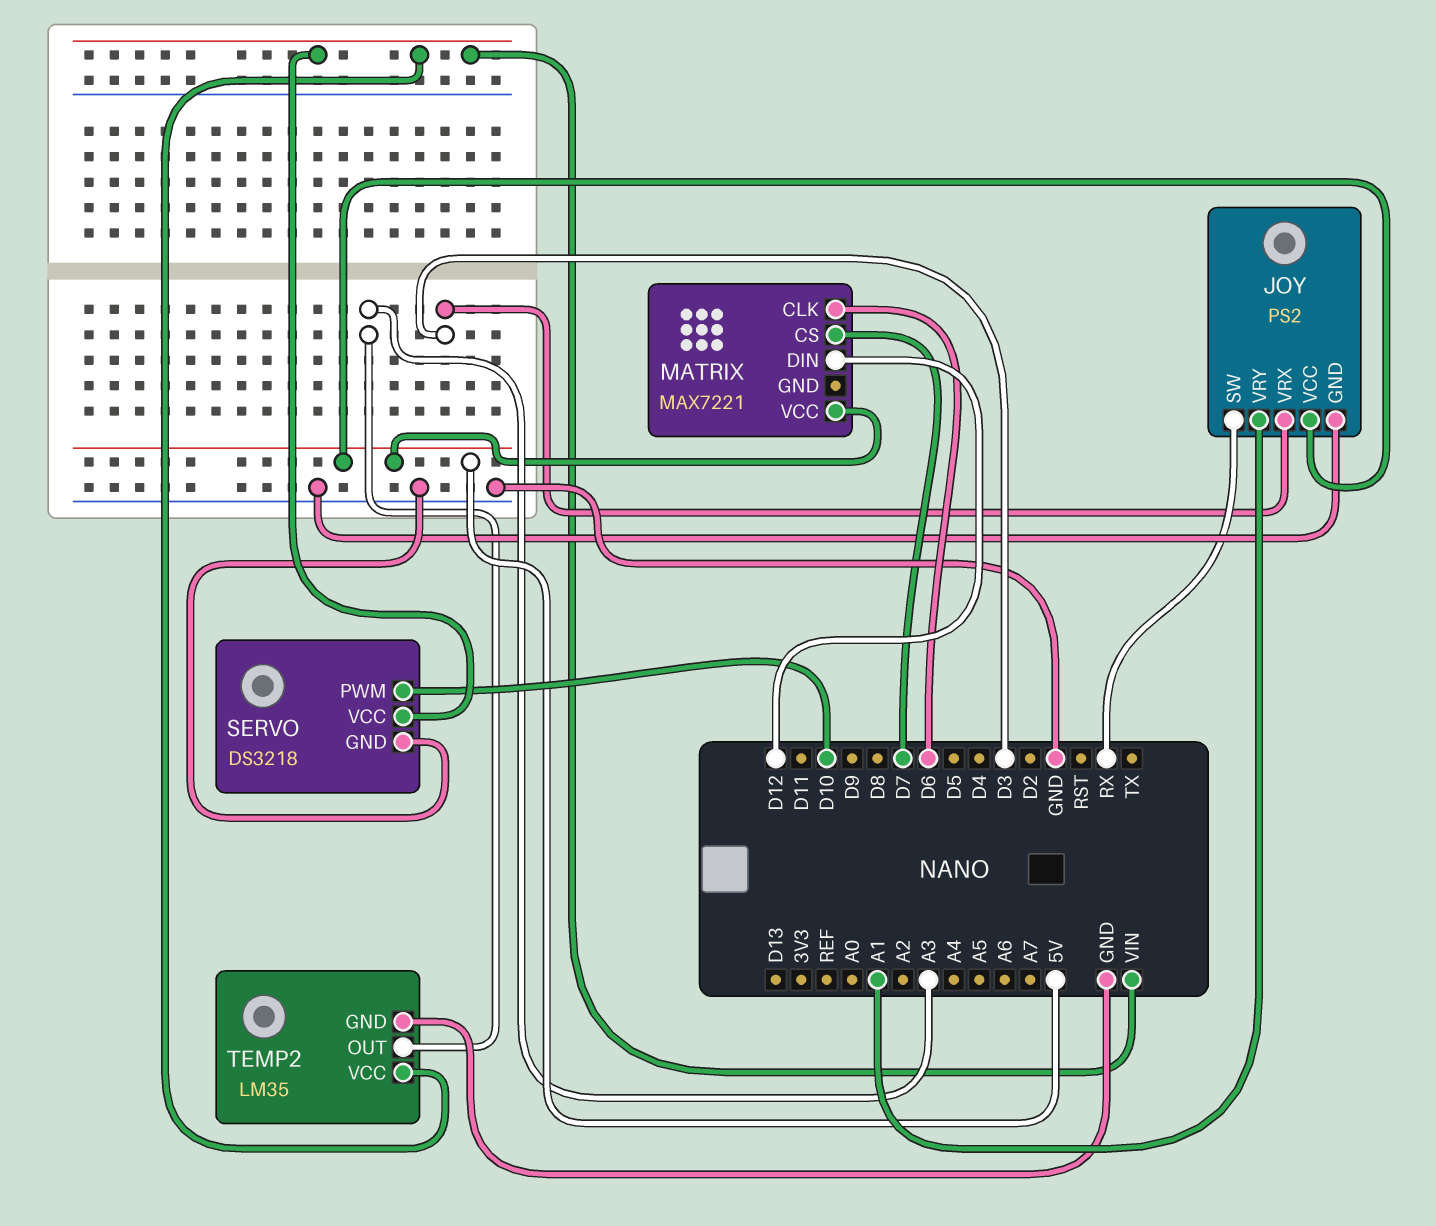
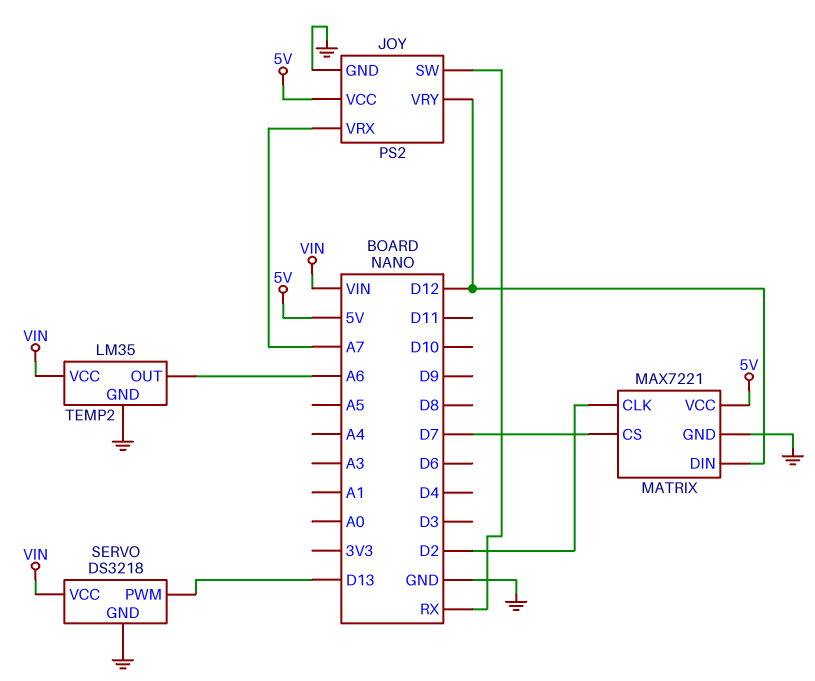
JOY pin VRX: D3 -> A7
JOY pin VRY: A1 -> D12
MATRIX pin CLK: D6 -> D2
MATRIX pin GND: none -> GND
SERVO pin PWM: D10 -> D13
TEMP2 pin OUT: A3 -> A6

